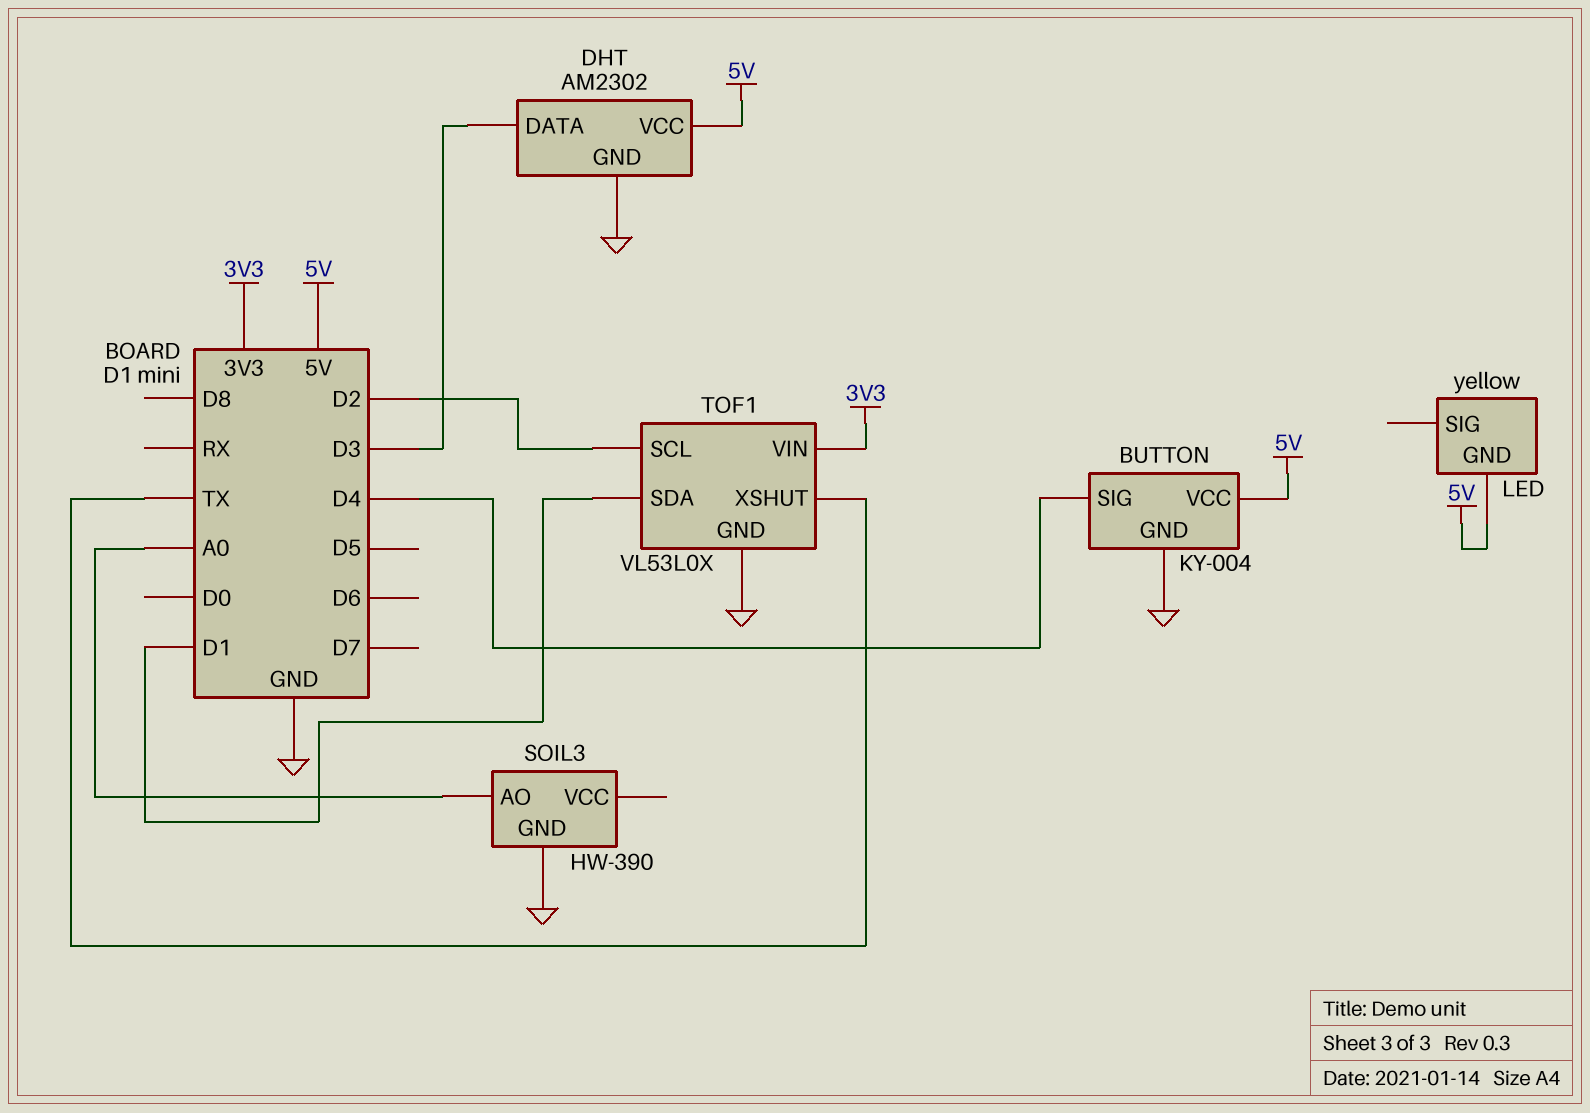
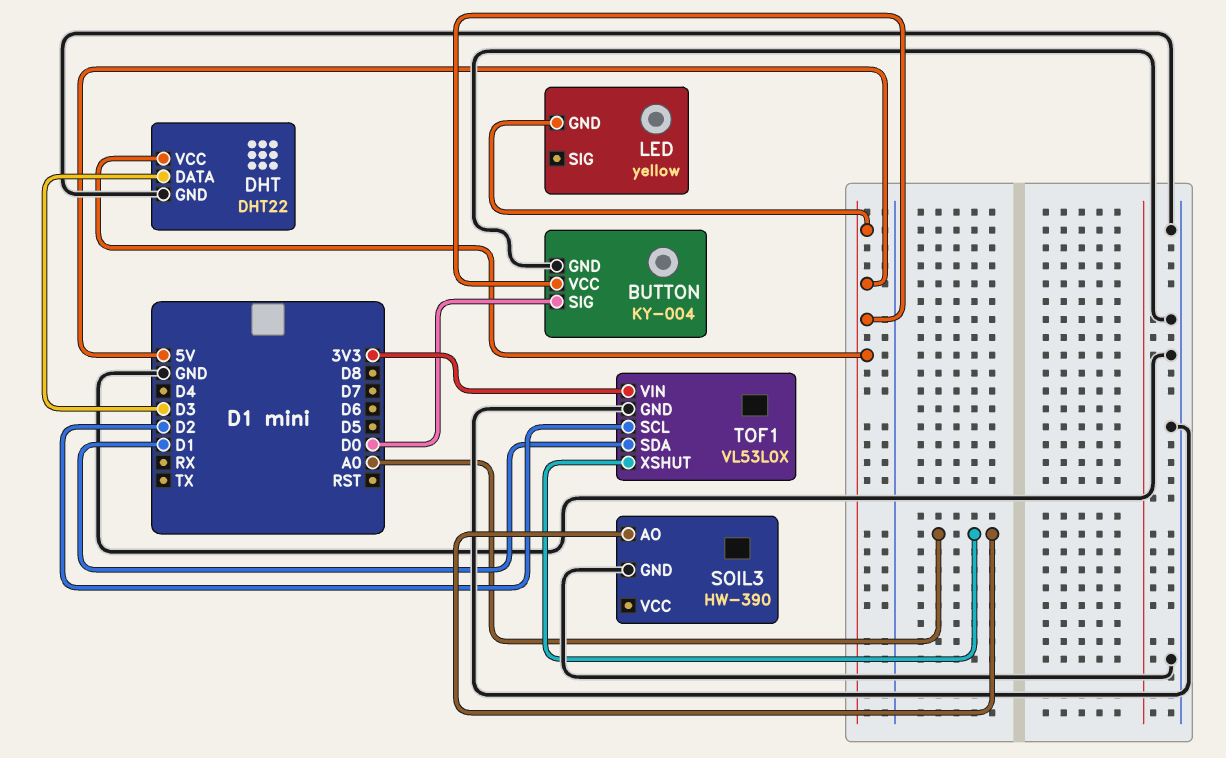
BUTTON pin SIG: D4 -> D0
DHT: AM2302 -> DHT22
TOF1 pin XSHUT: TX -> A0

